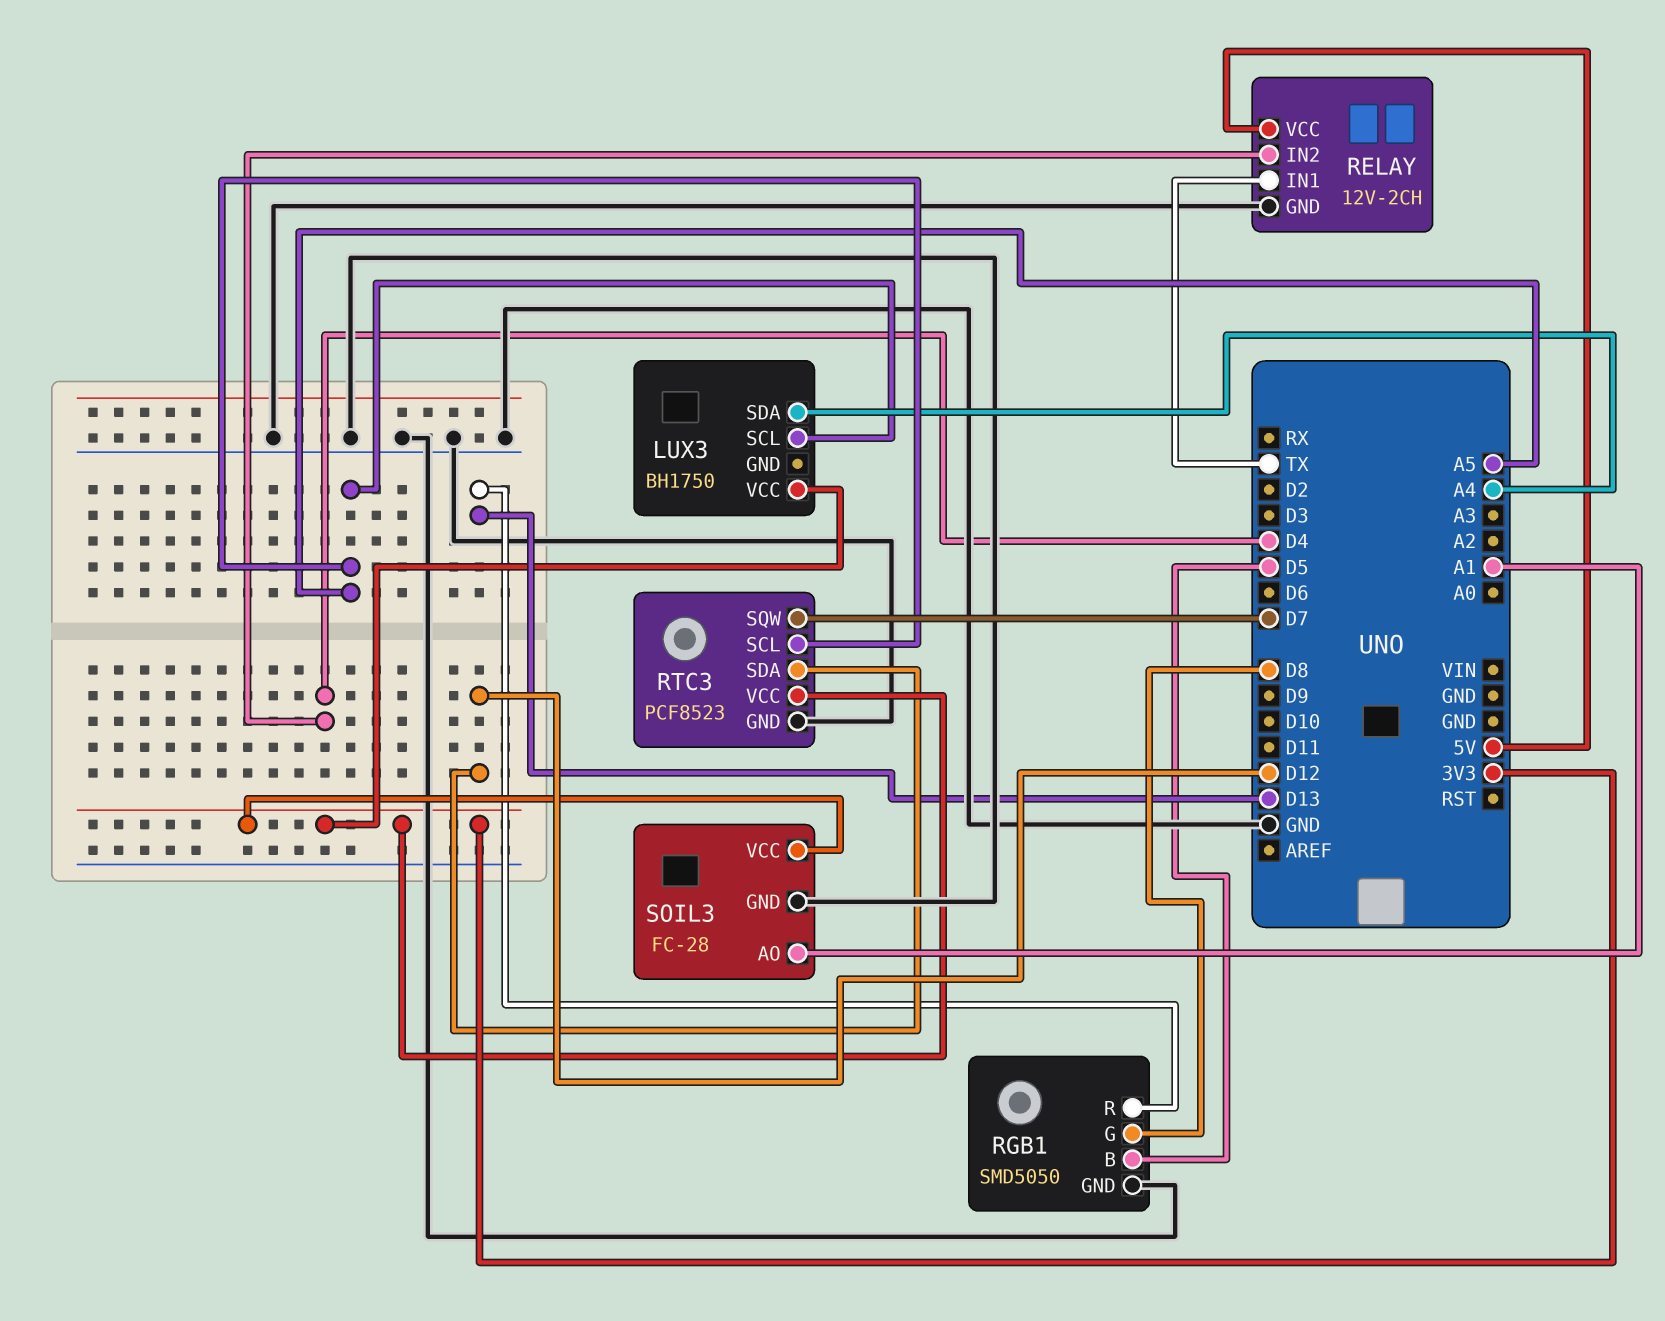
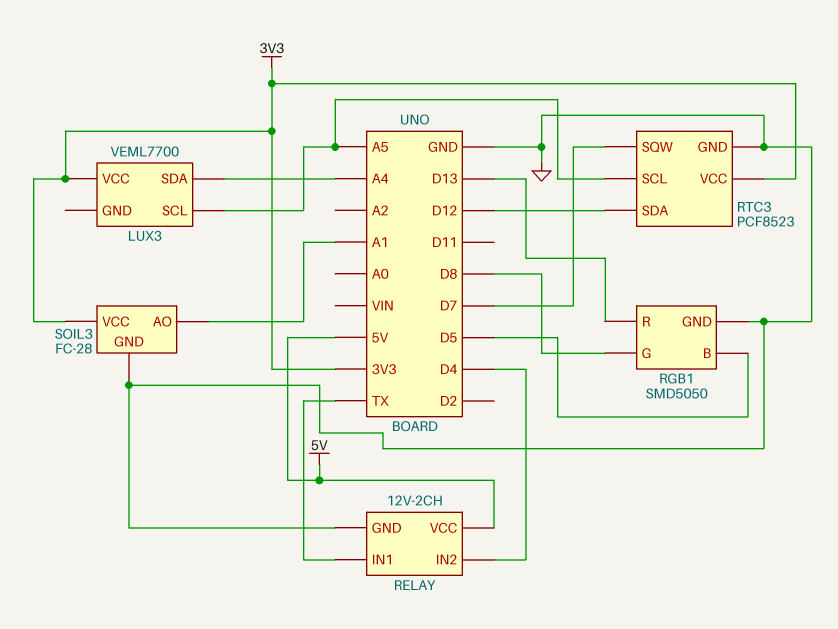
LUX3: BH1750 -> VEML7700

